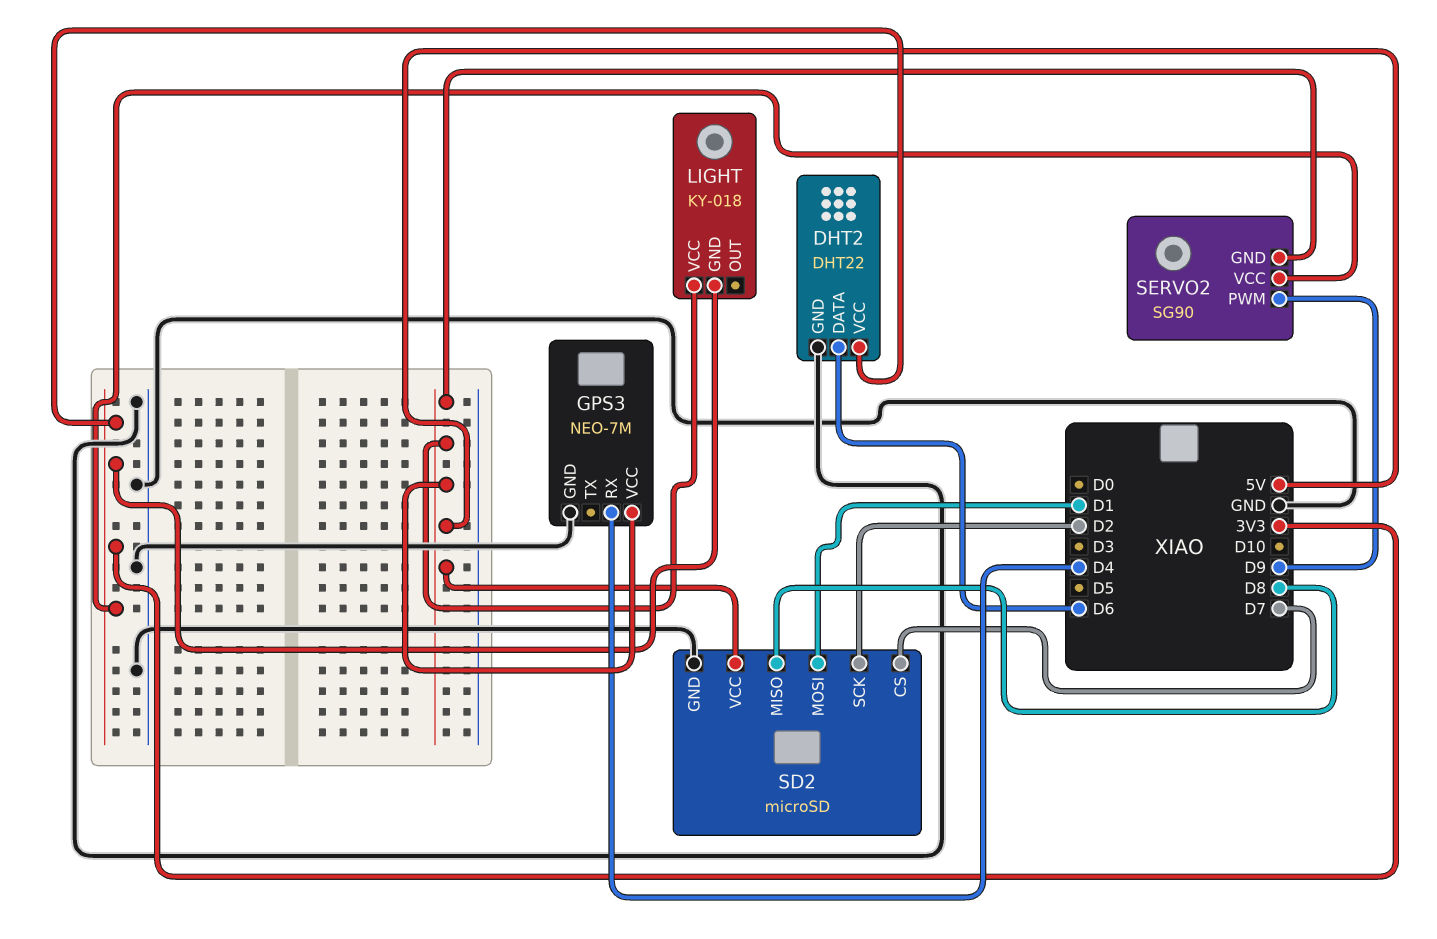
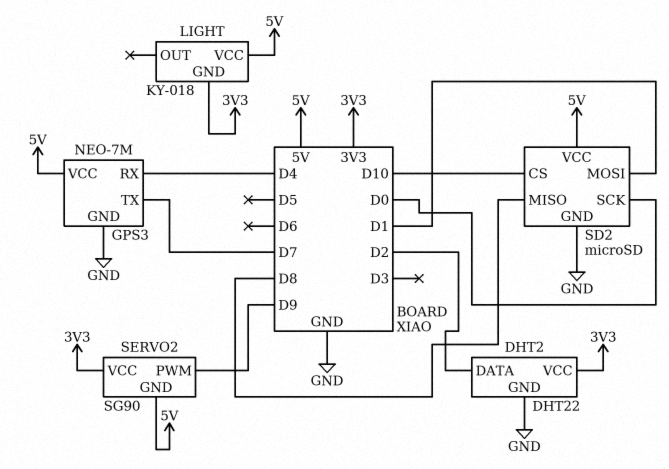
DHT2 pin DATA: D6 -> D2
GPS3 pin TX: none -> D7
SD2 pin CS: D7 -> D10
SD2 pin SCK: D2 -> D0

